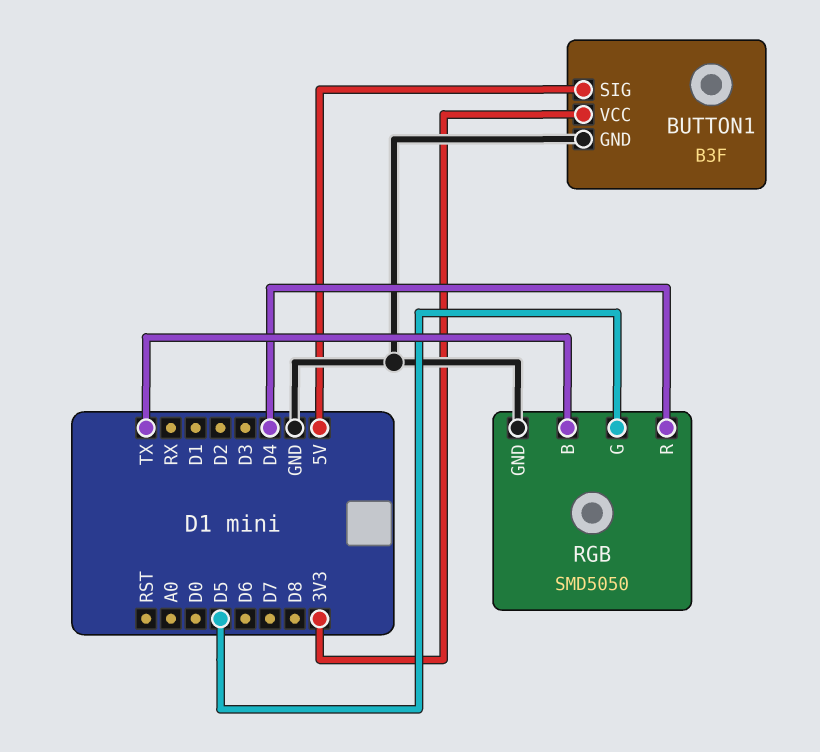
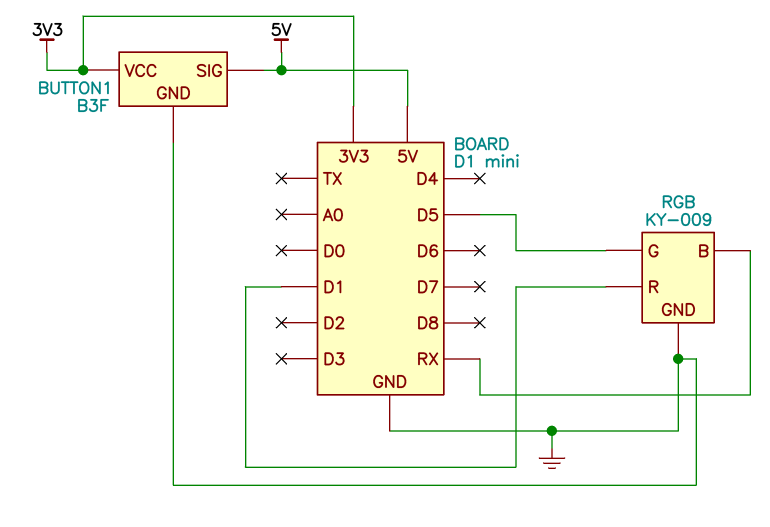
RGB: SMD5050 -> KY-009
RGB pin B: TX -> RX
RGB pin R: D4 -> D1

